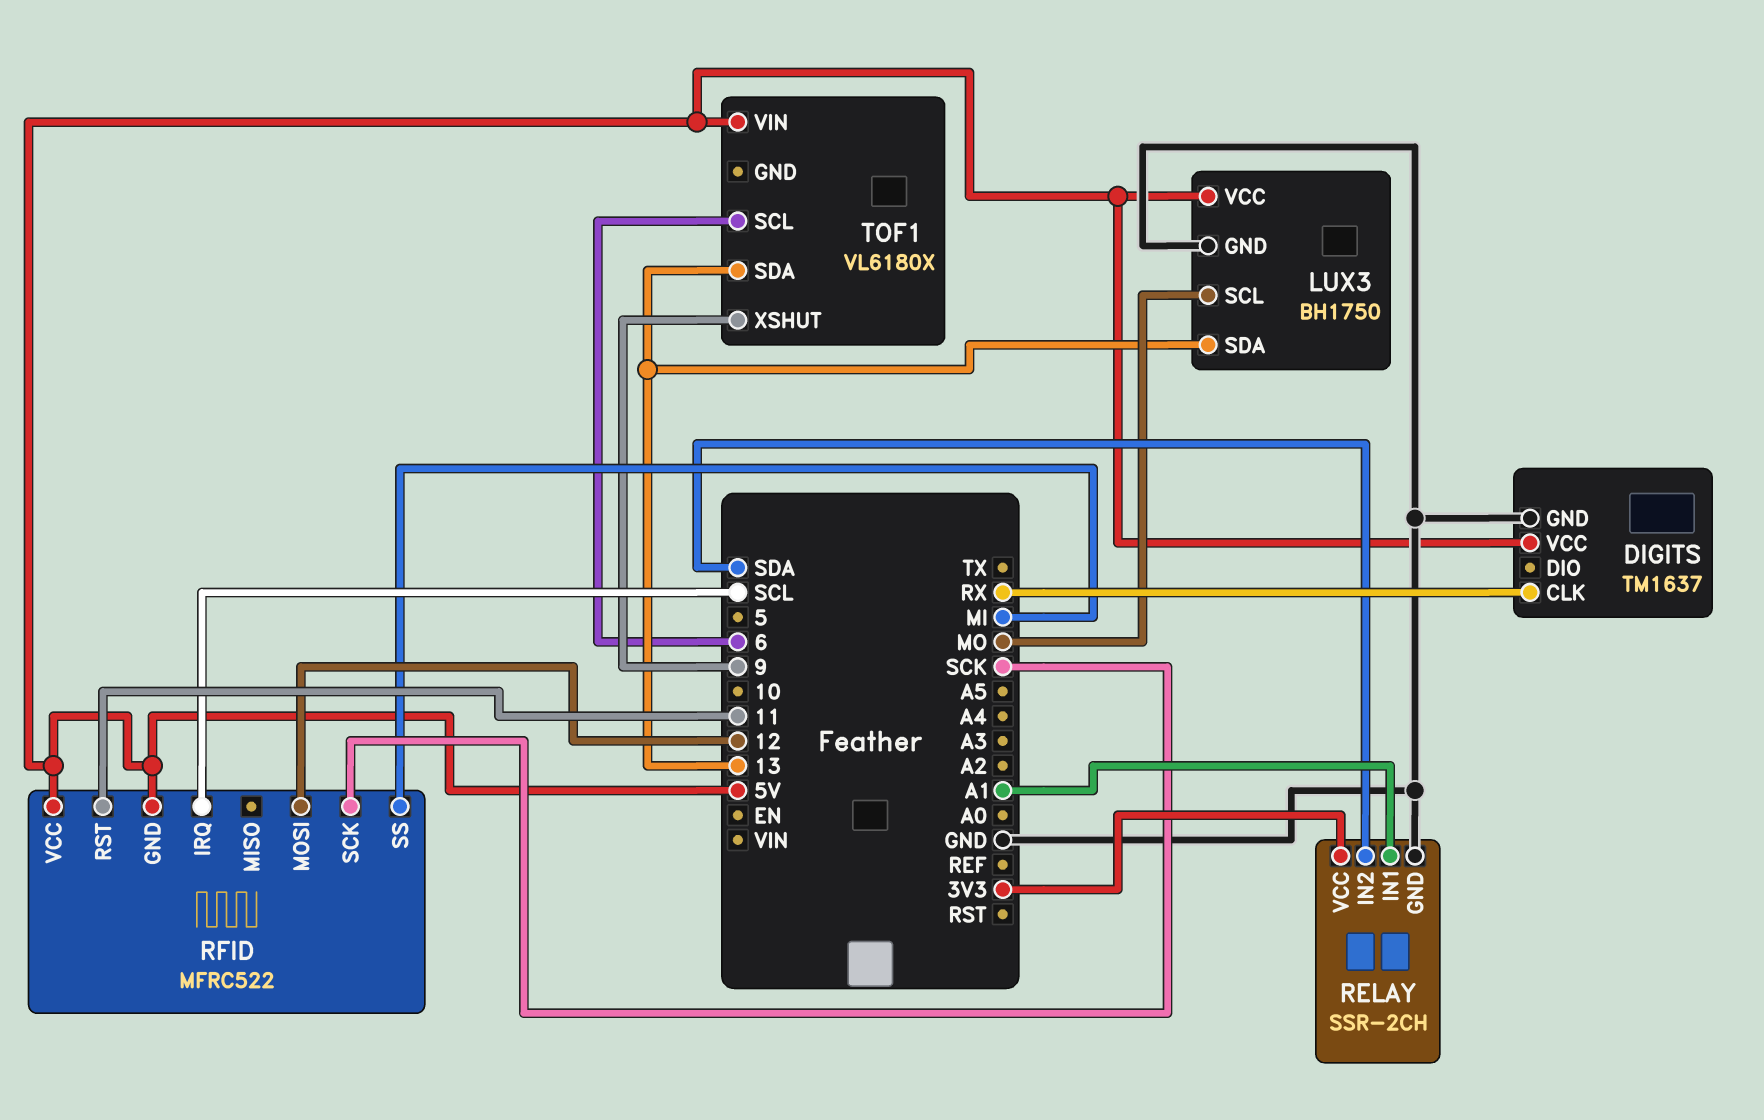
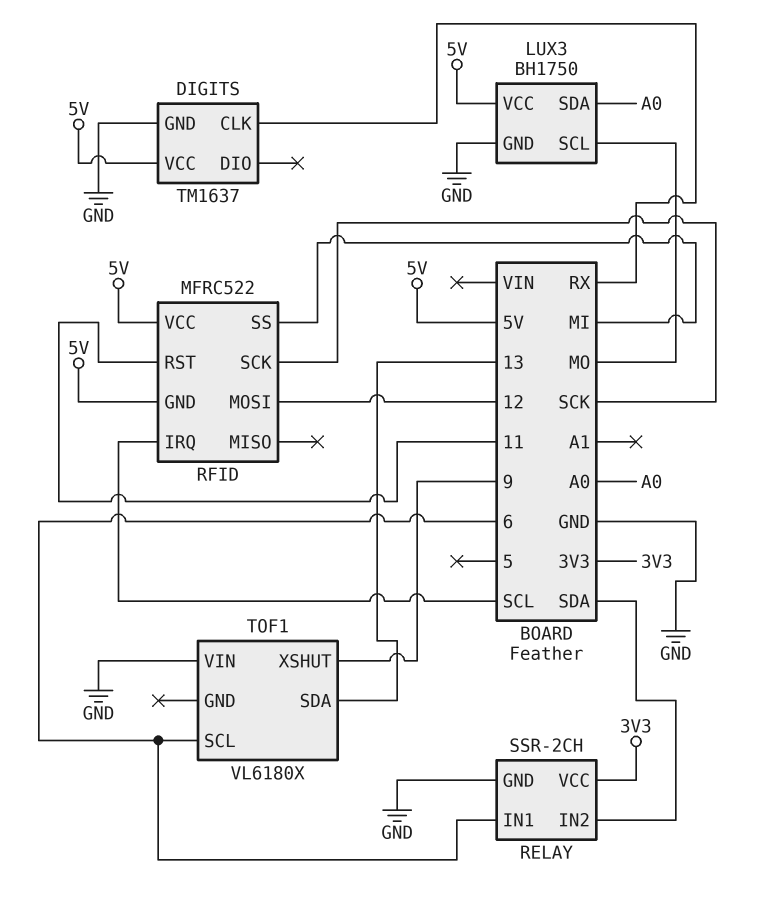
LUX3 pin SDA: 13 -> A0
RELAY pin IN1: A1 -> 6
TOF1 pin VIN: 5V -> GND

